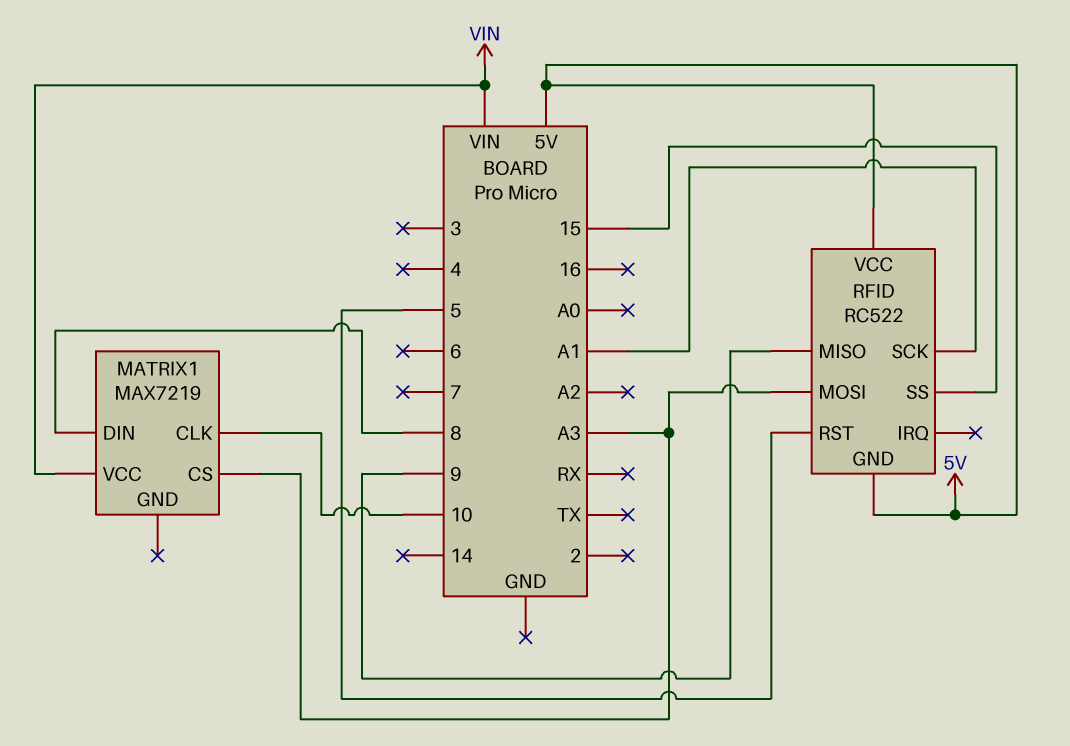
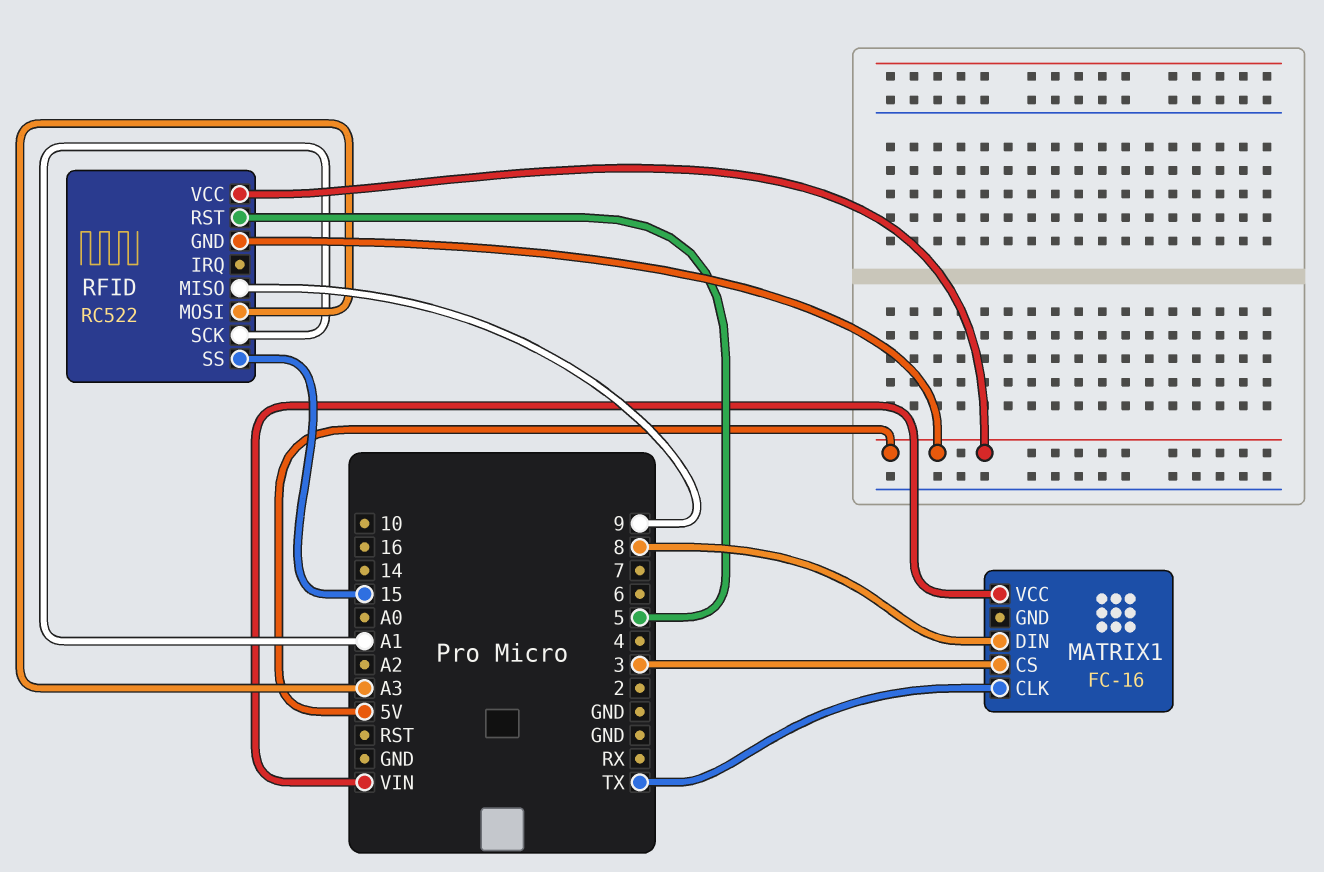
MATRIX1: MAX7219 -> FC-16
MATRIX1 pin CLK: 10 -> TX
MATRIX1 pin CS: A3 -> 3

